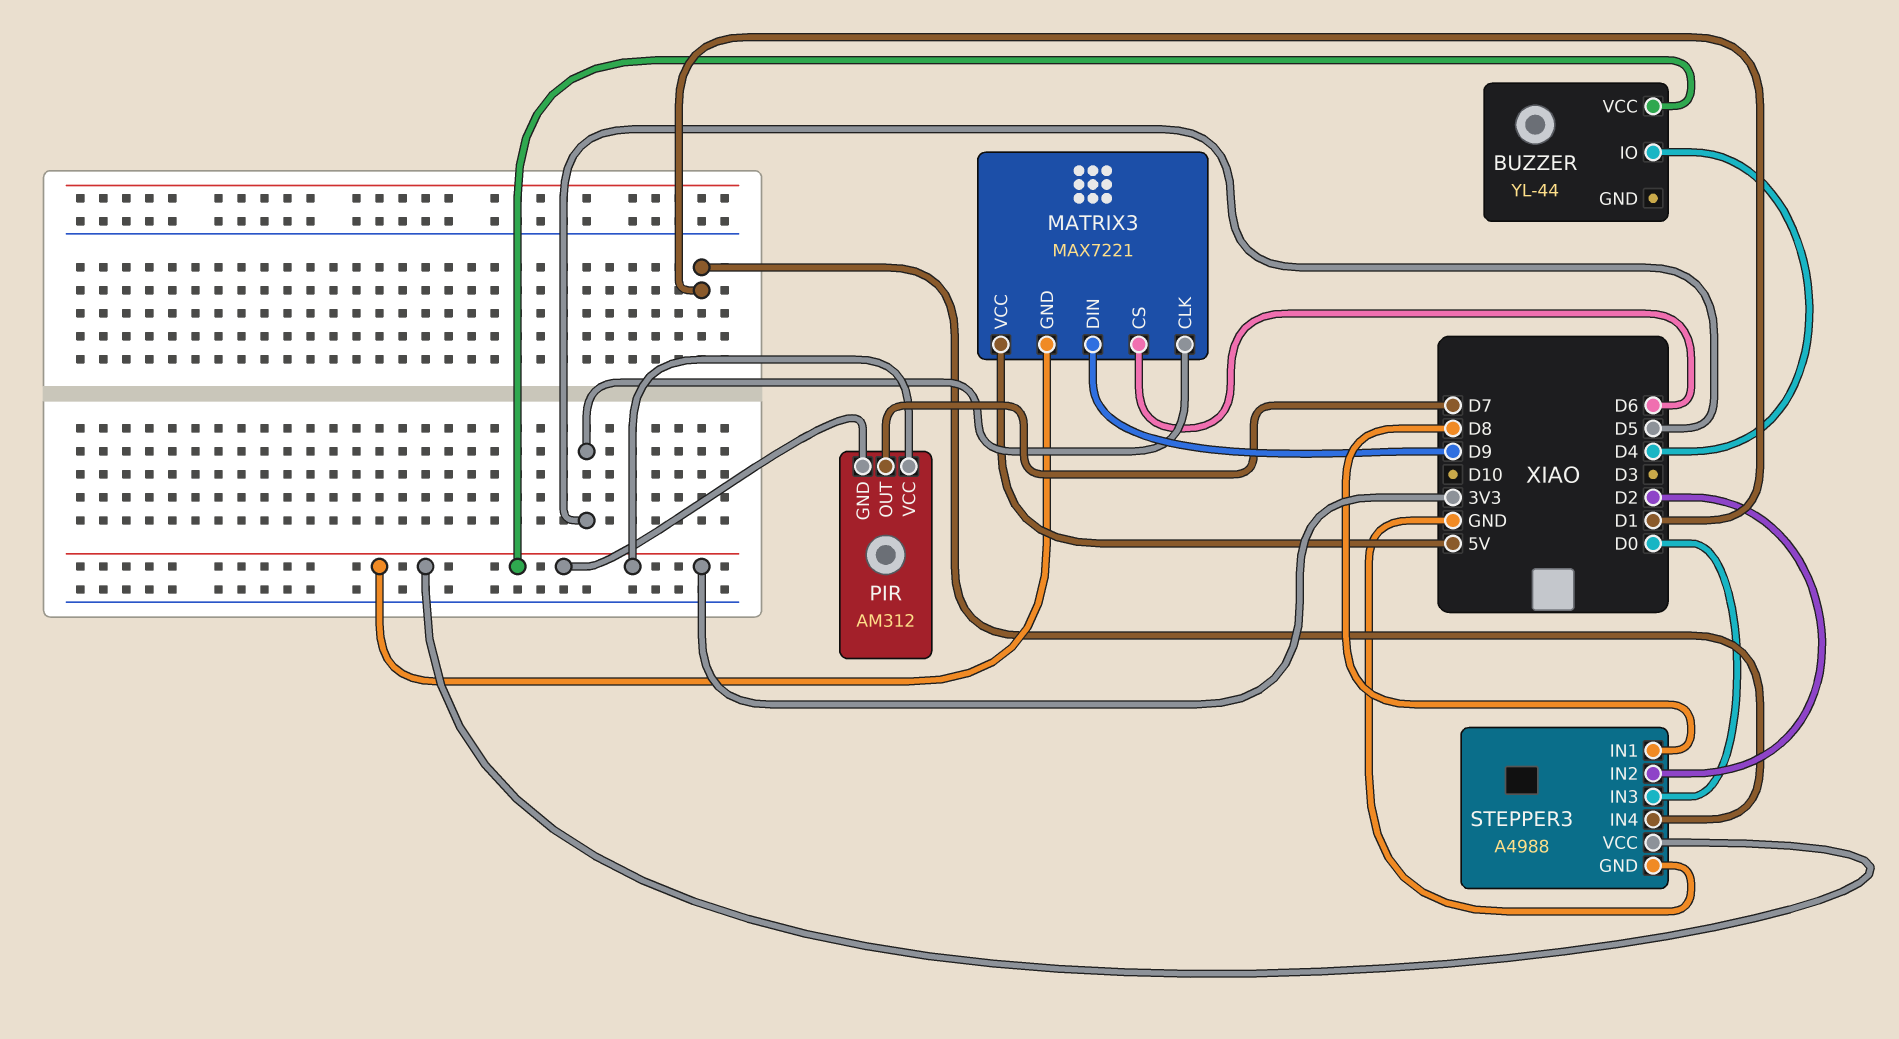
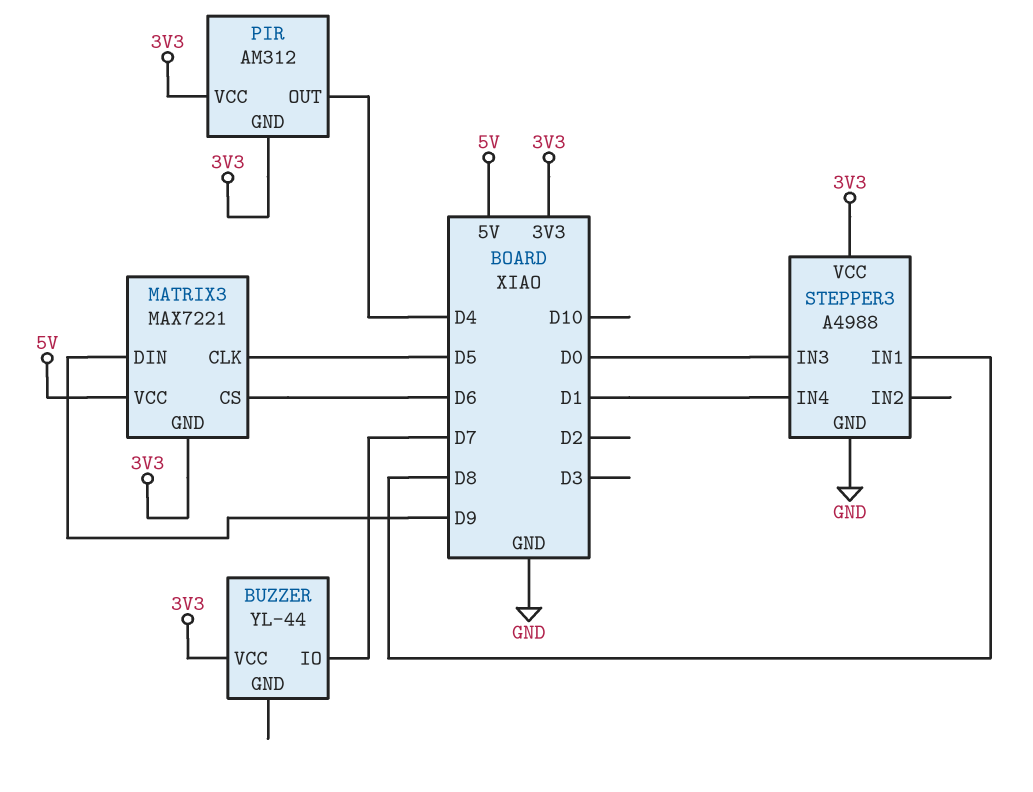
BUZZER pin IO: D4 -> D7
PIR pin OUT: D7 -> D4
STEPPER3 pin IN2: D2 -> none

